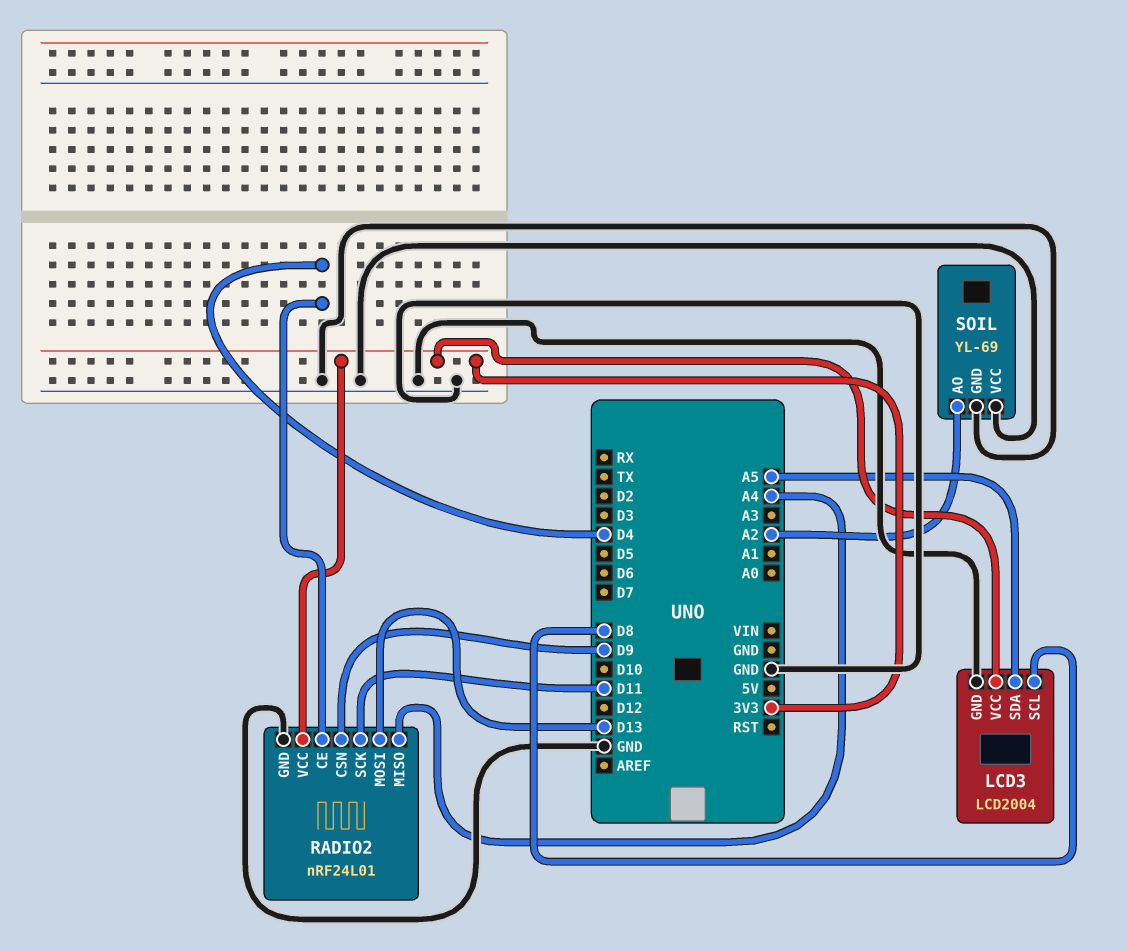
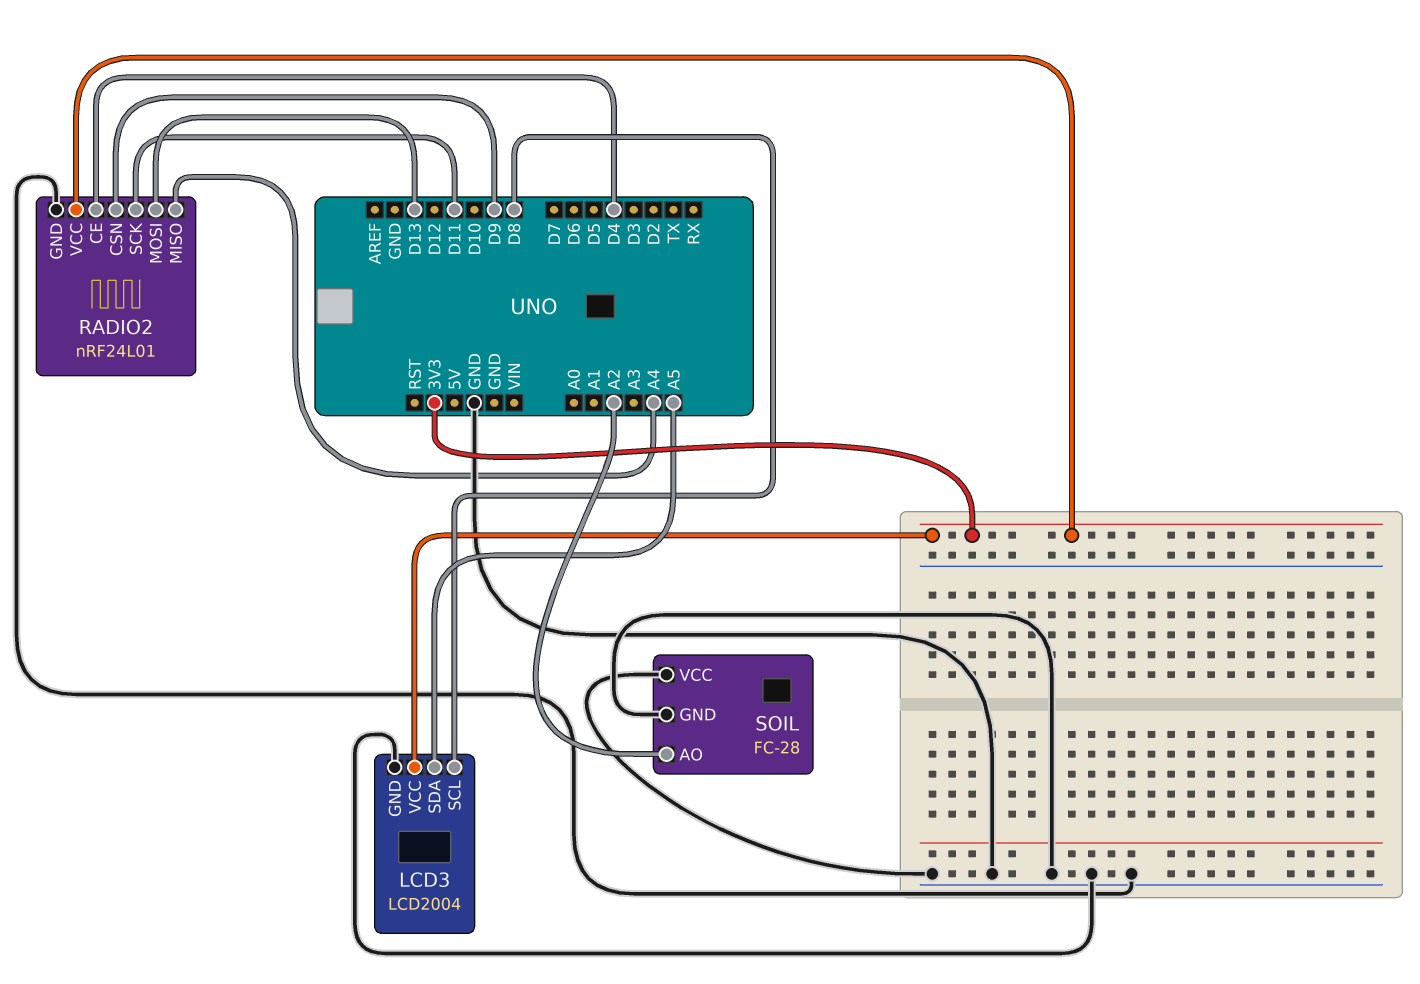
SOIL: YL-69 -> FC-28

